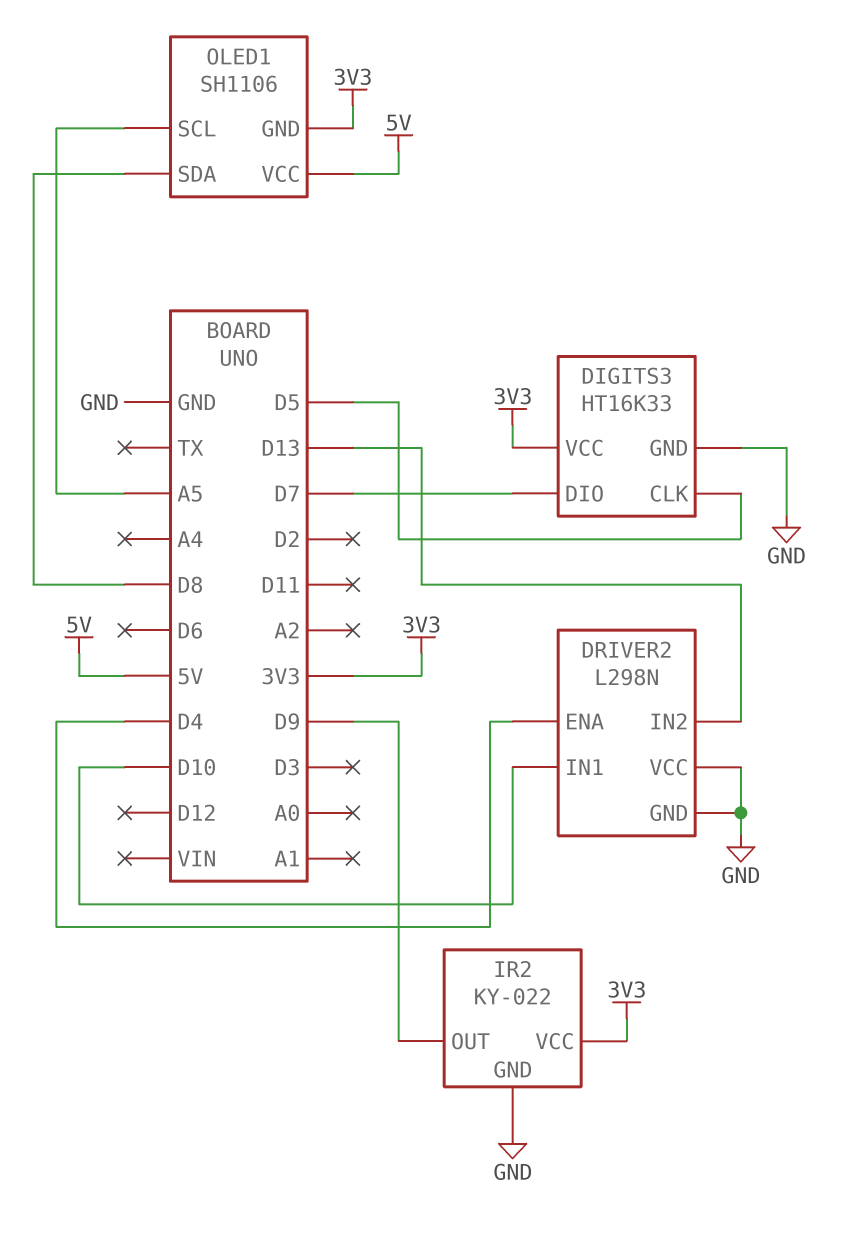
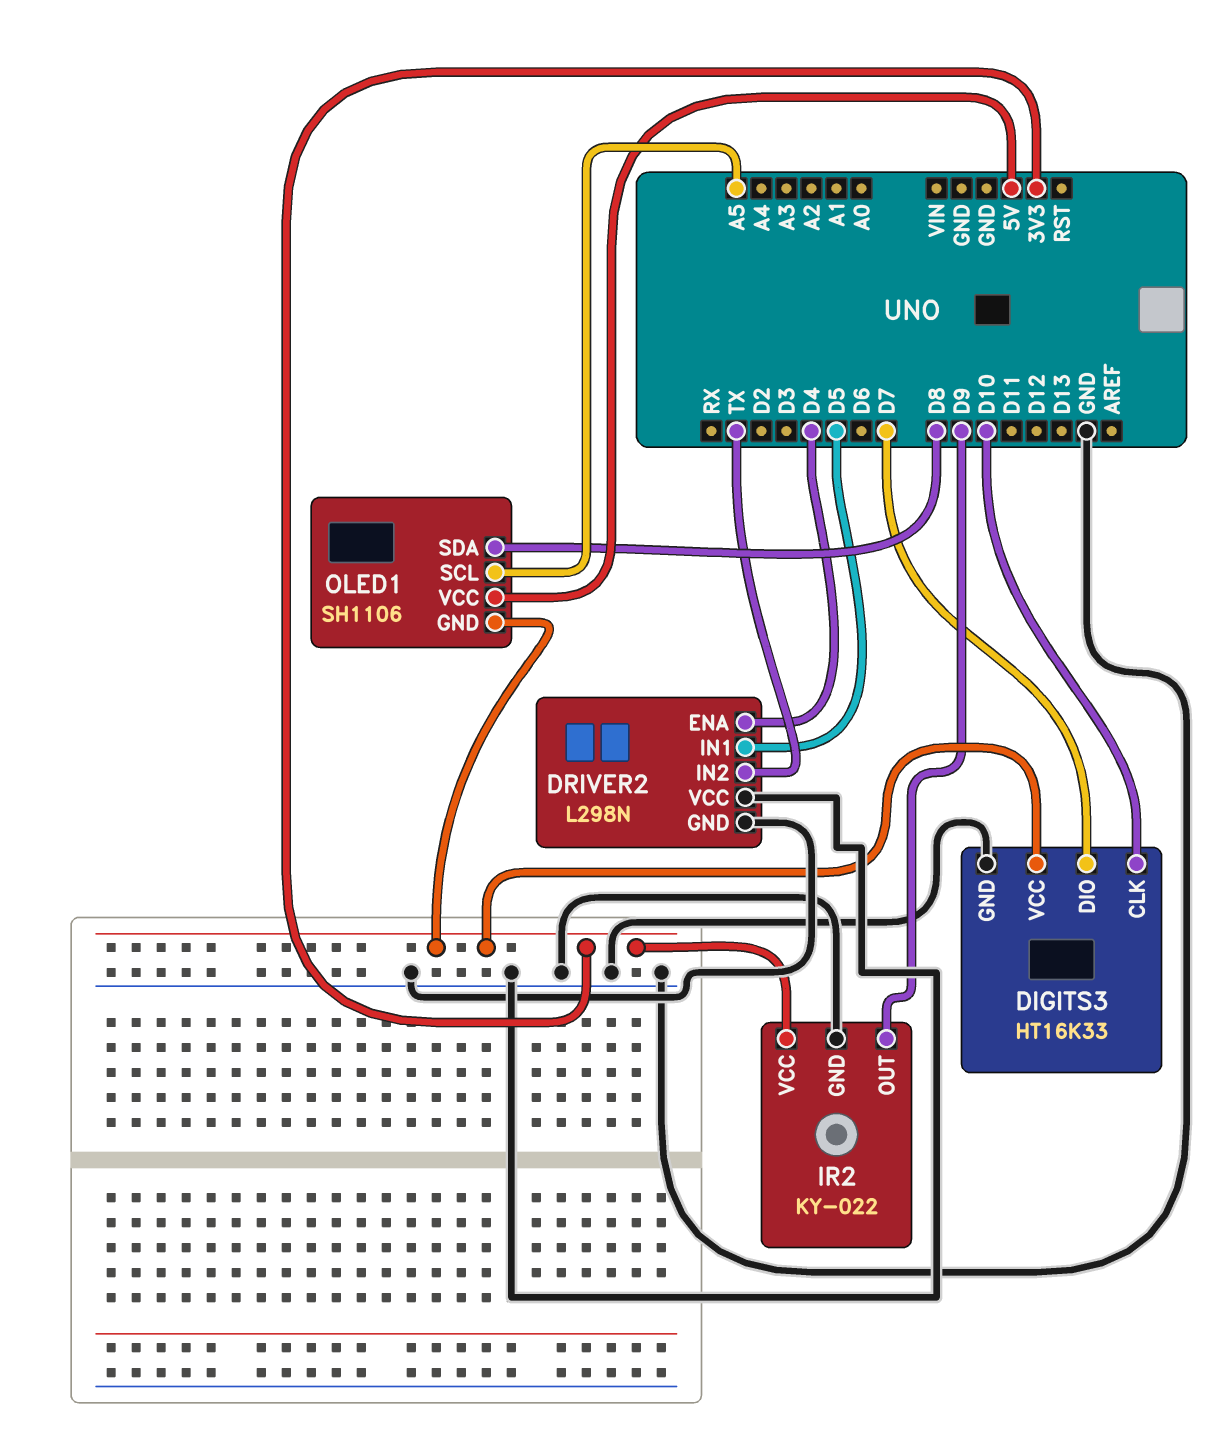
DIGITS3 pin CLK: D5 -> D10
DRIVER2 pin IN1: D10 -> D5
DRIVER2 pin IN2: D13 -> TX

